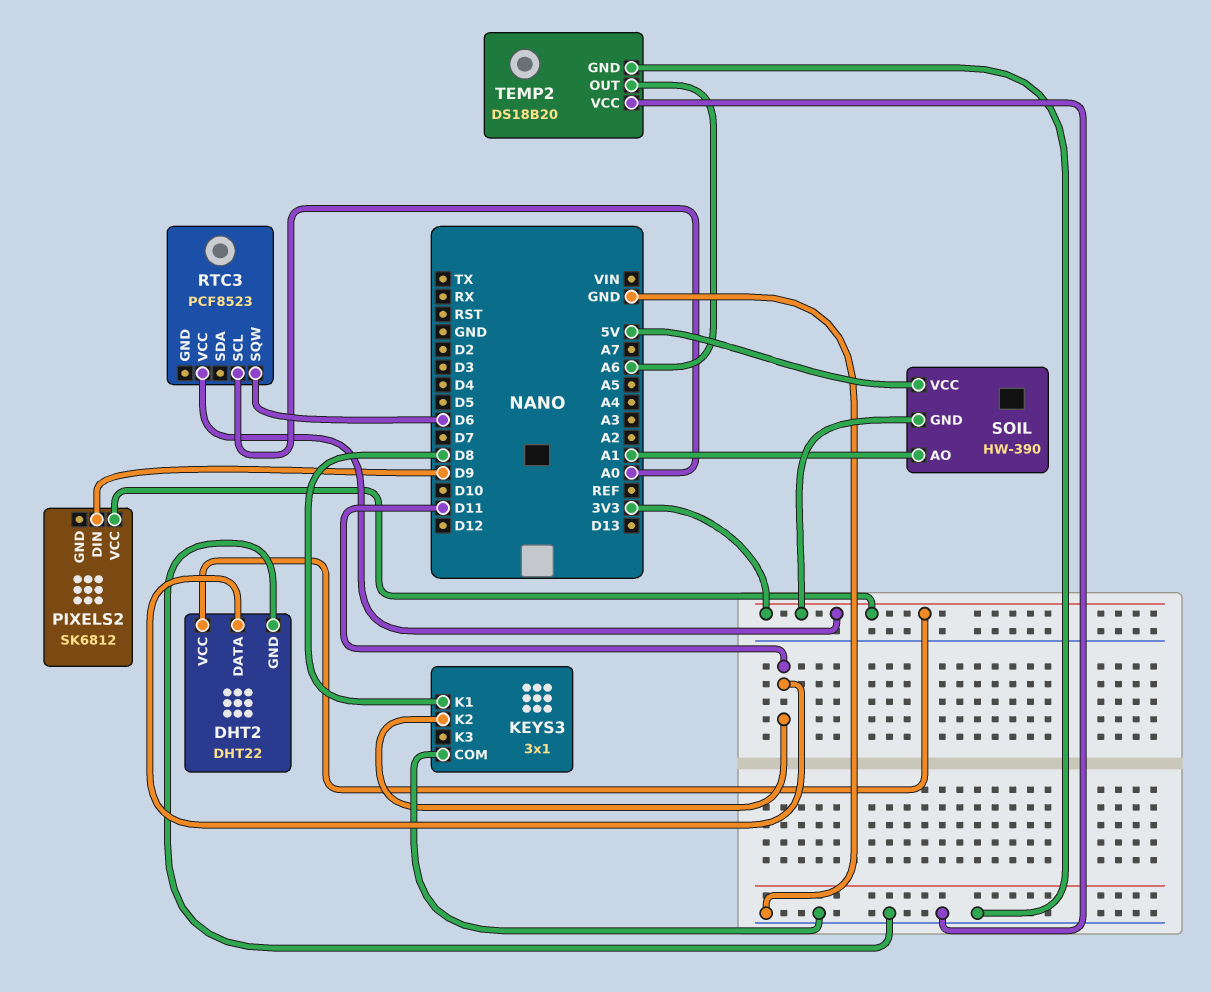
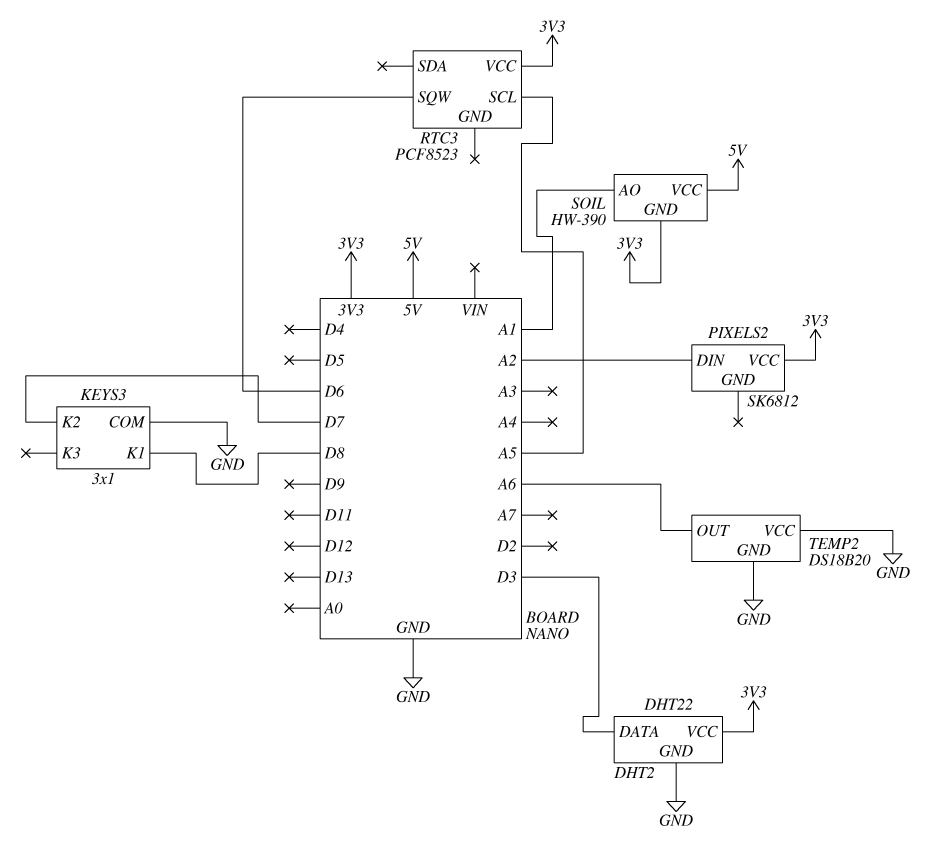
DHT2 pin DATA: D11 -> D3
KEYS3 pin K2: D11 -> D7
PIXELS2 pin DIN: D9 -> A2
RTC3 pin SCL: A0 -> A5

